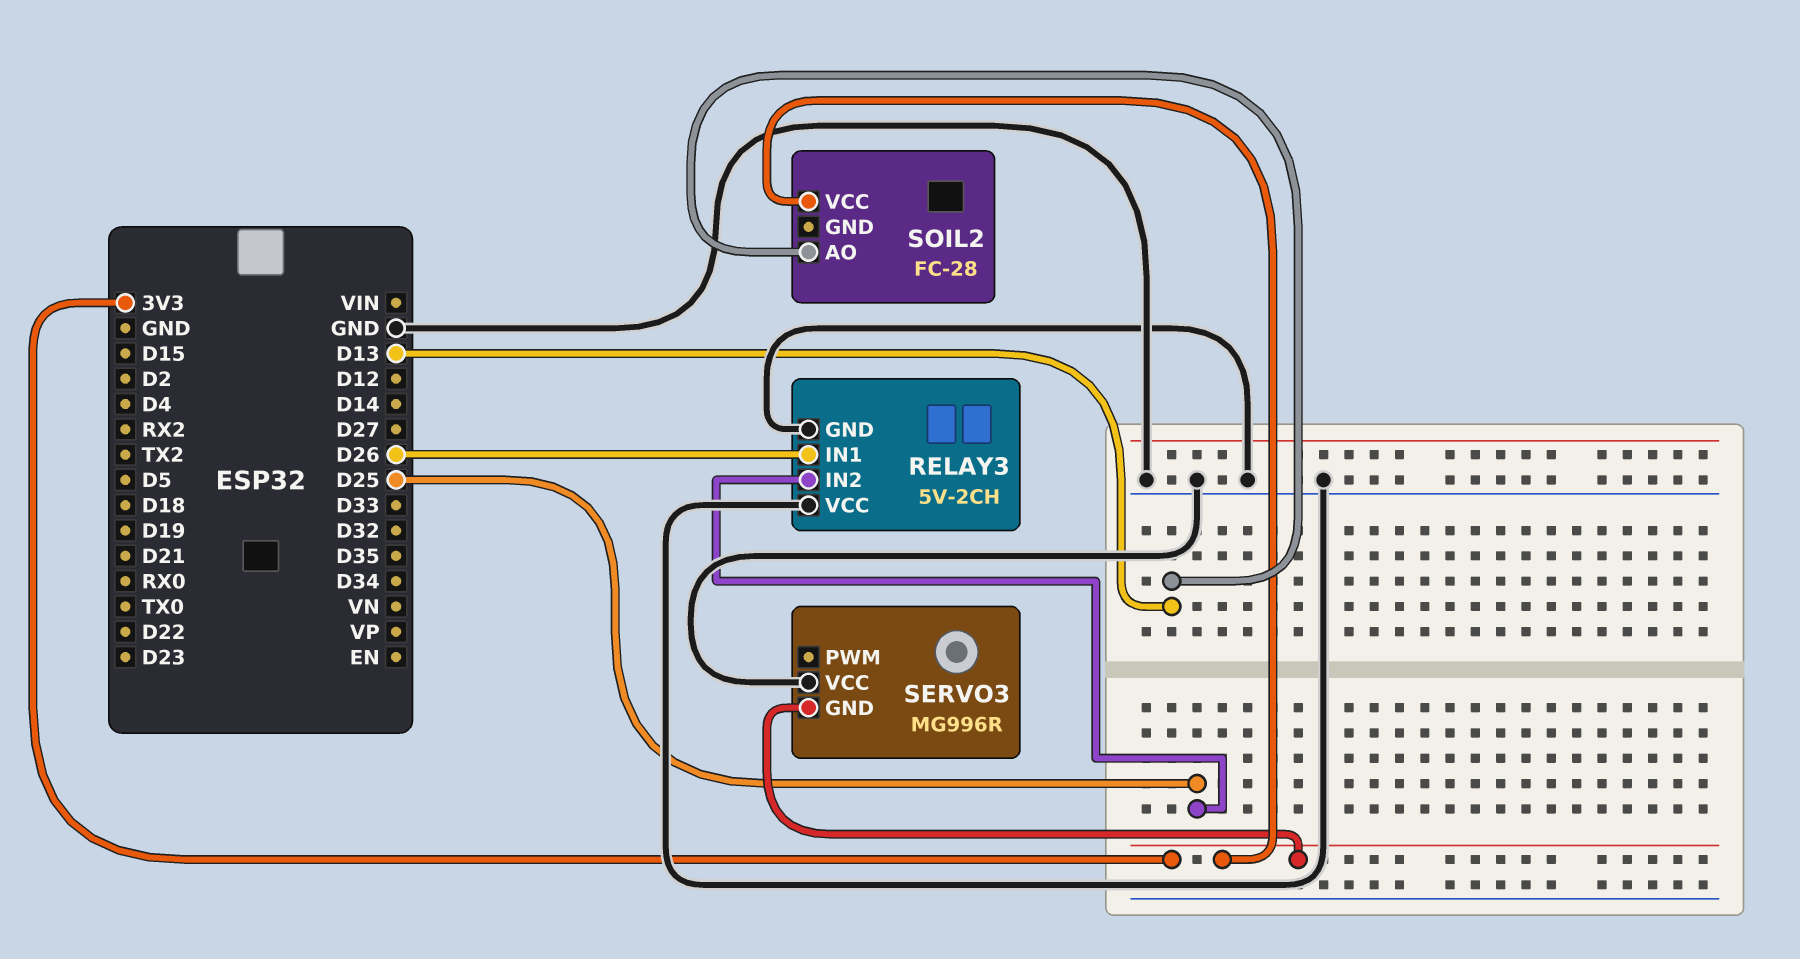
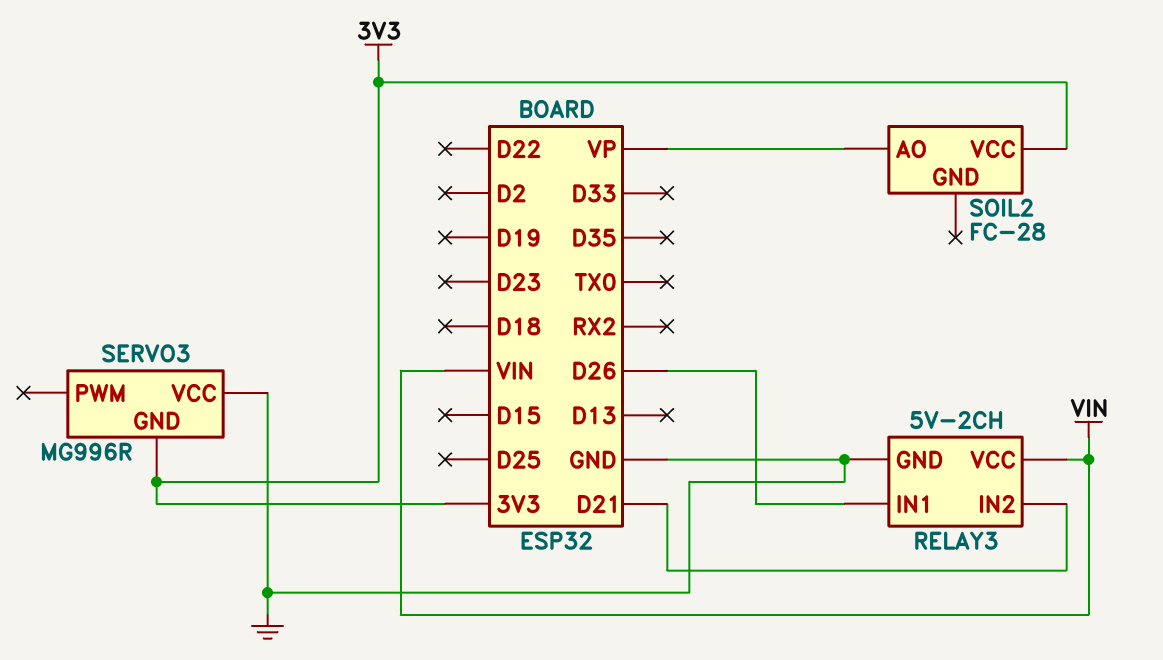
RELAY3 pin IN2: D25 -> D21
RELAY3 pin VCC: GND -> VIN
SOIL2 pin AO: D13 -> VP

